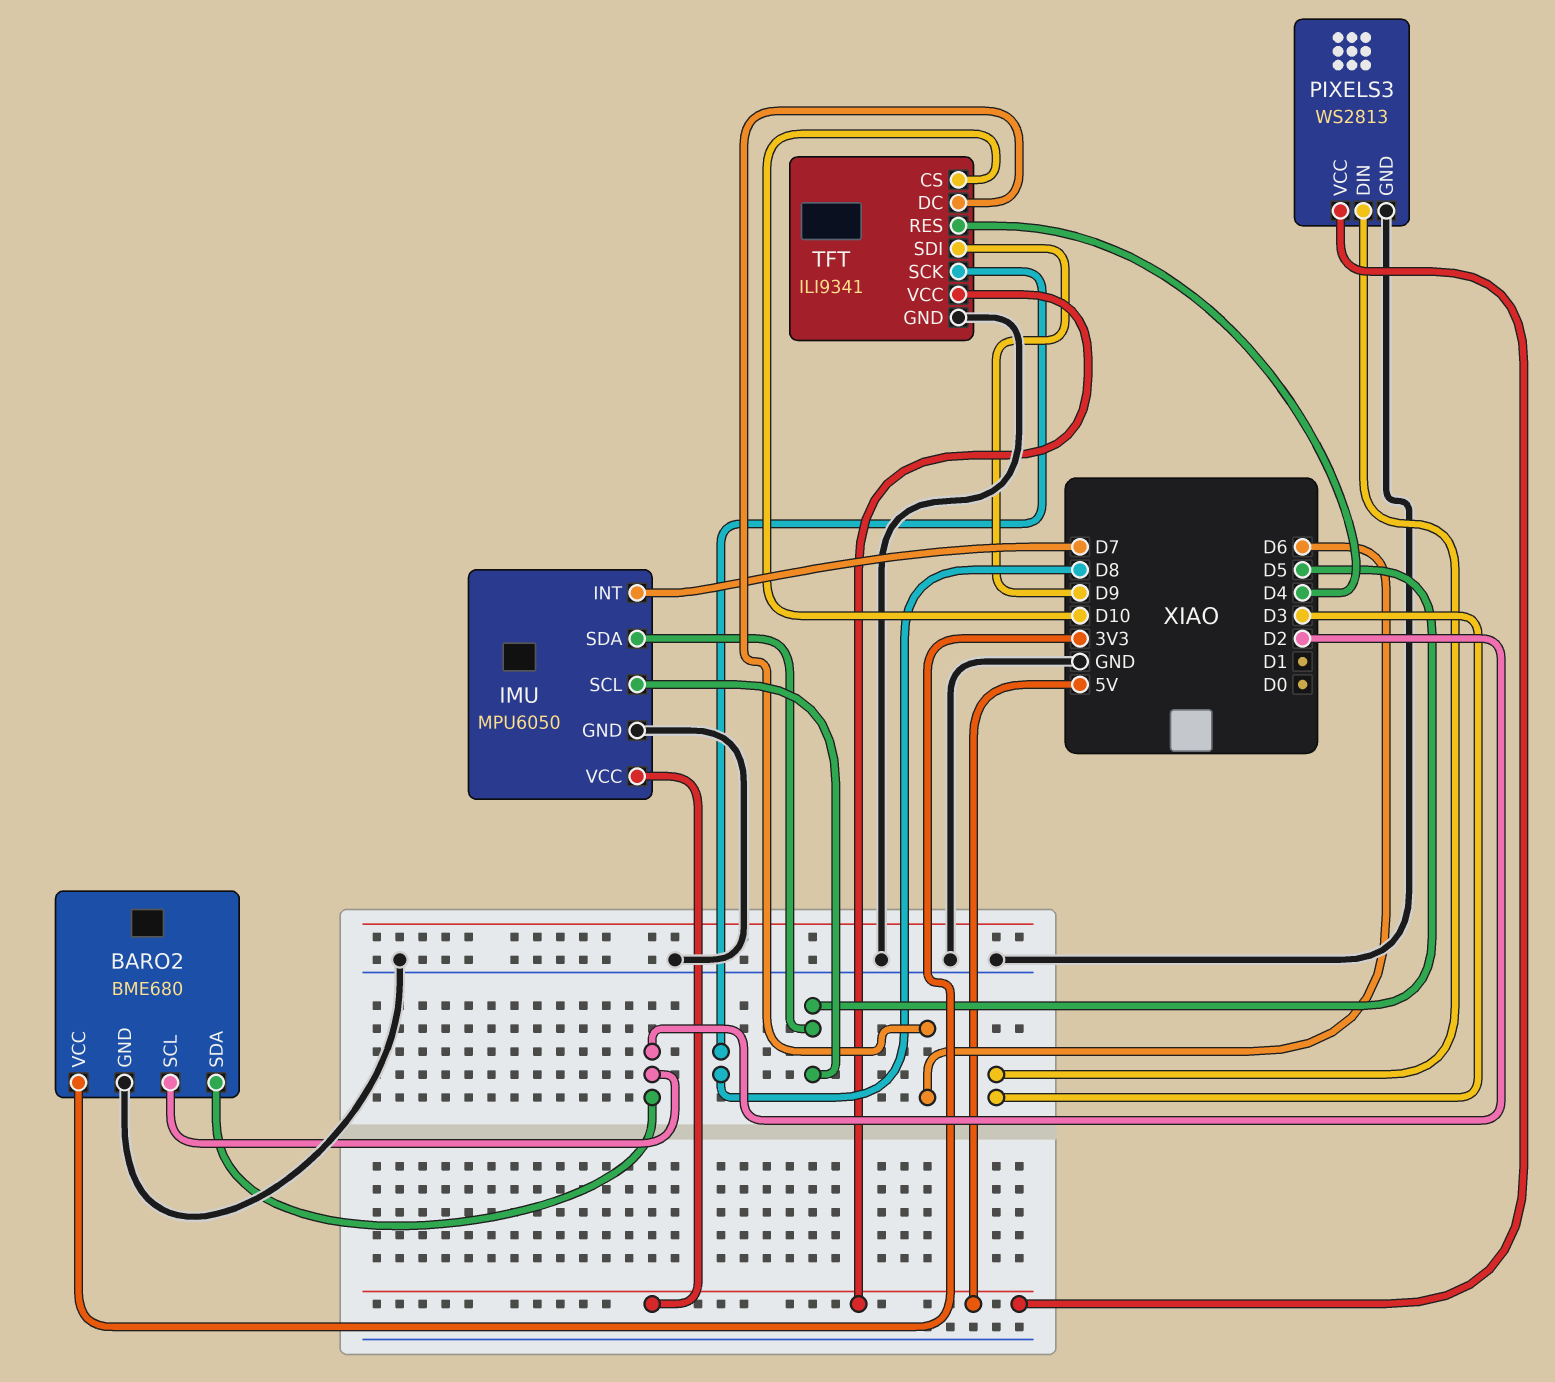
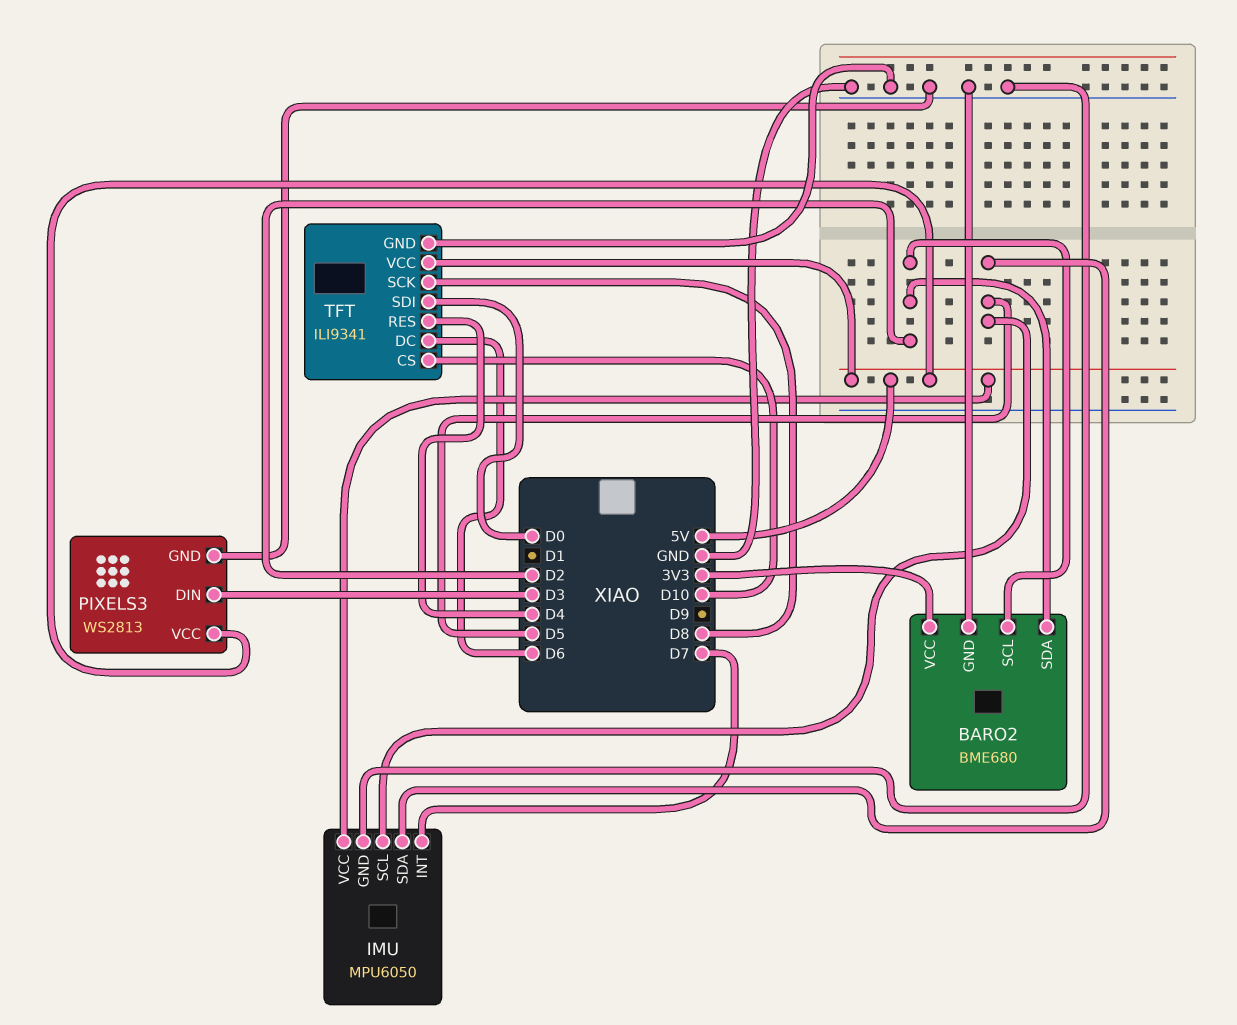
TFT pin SDI: D9 -> D0

